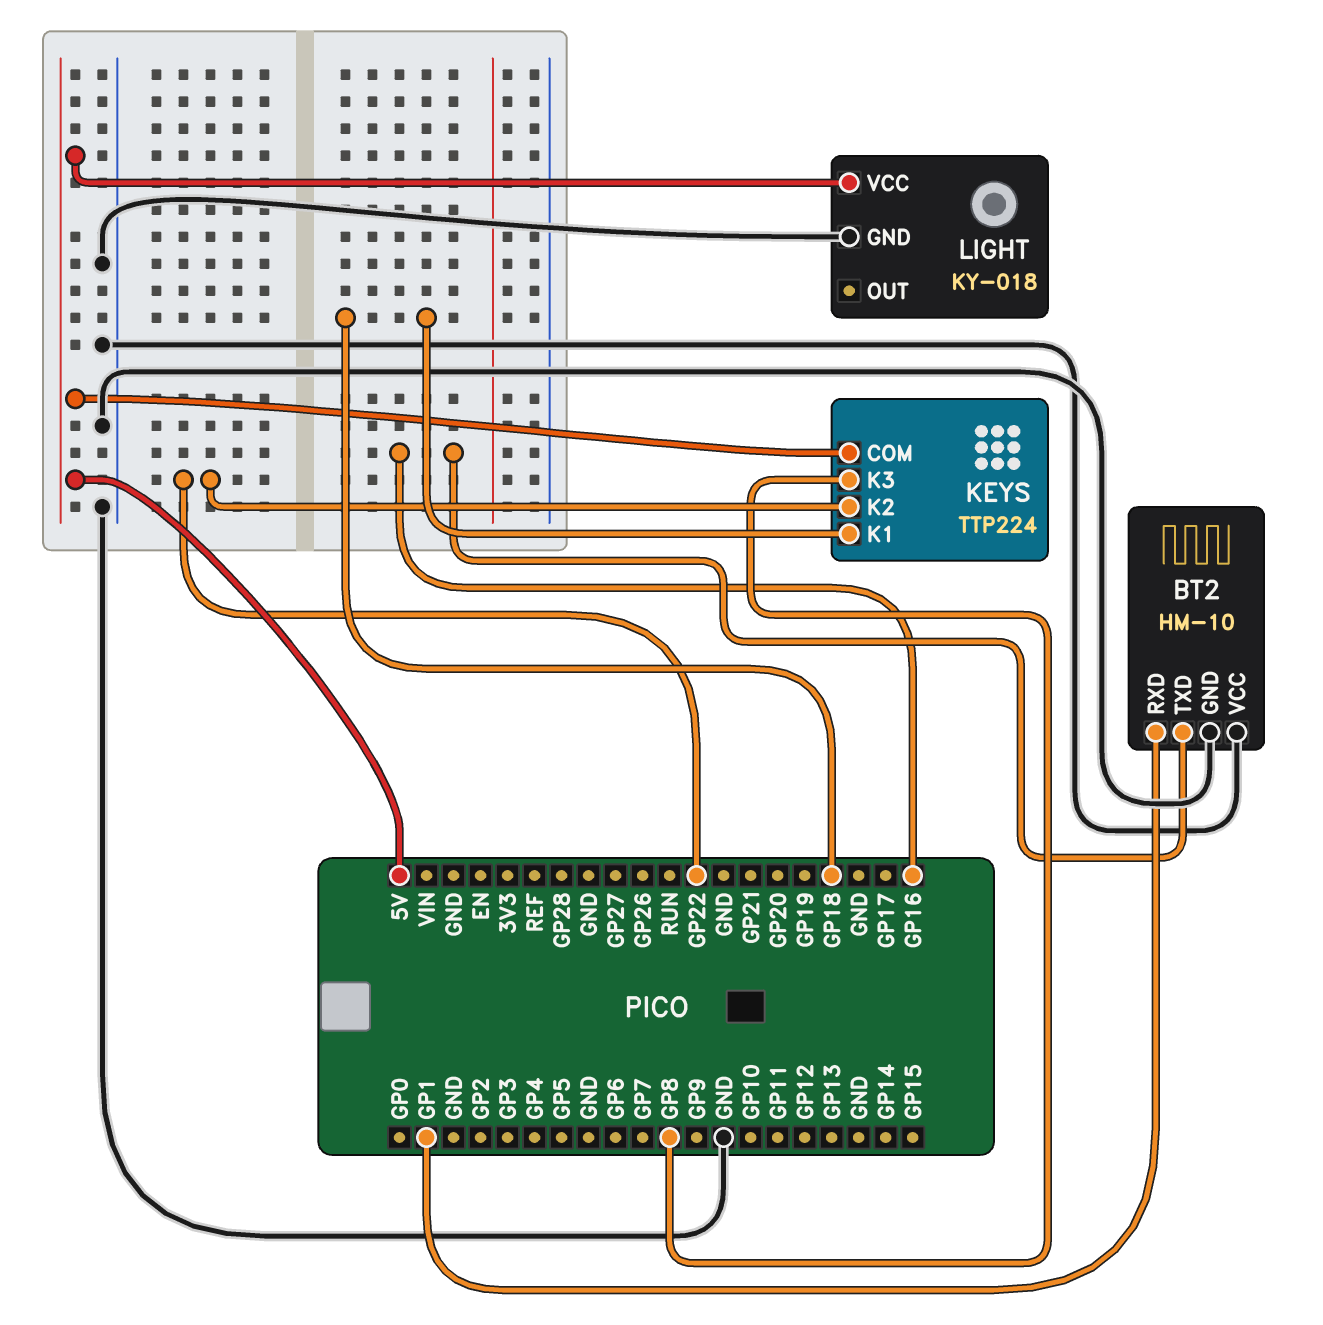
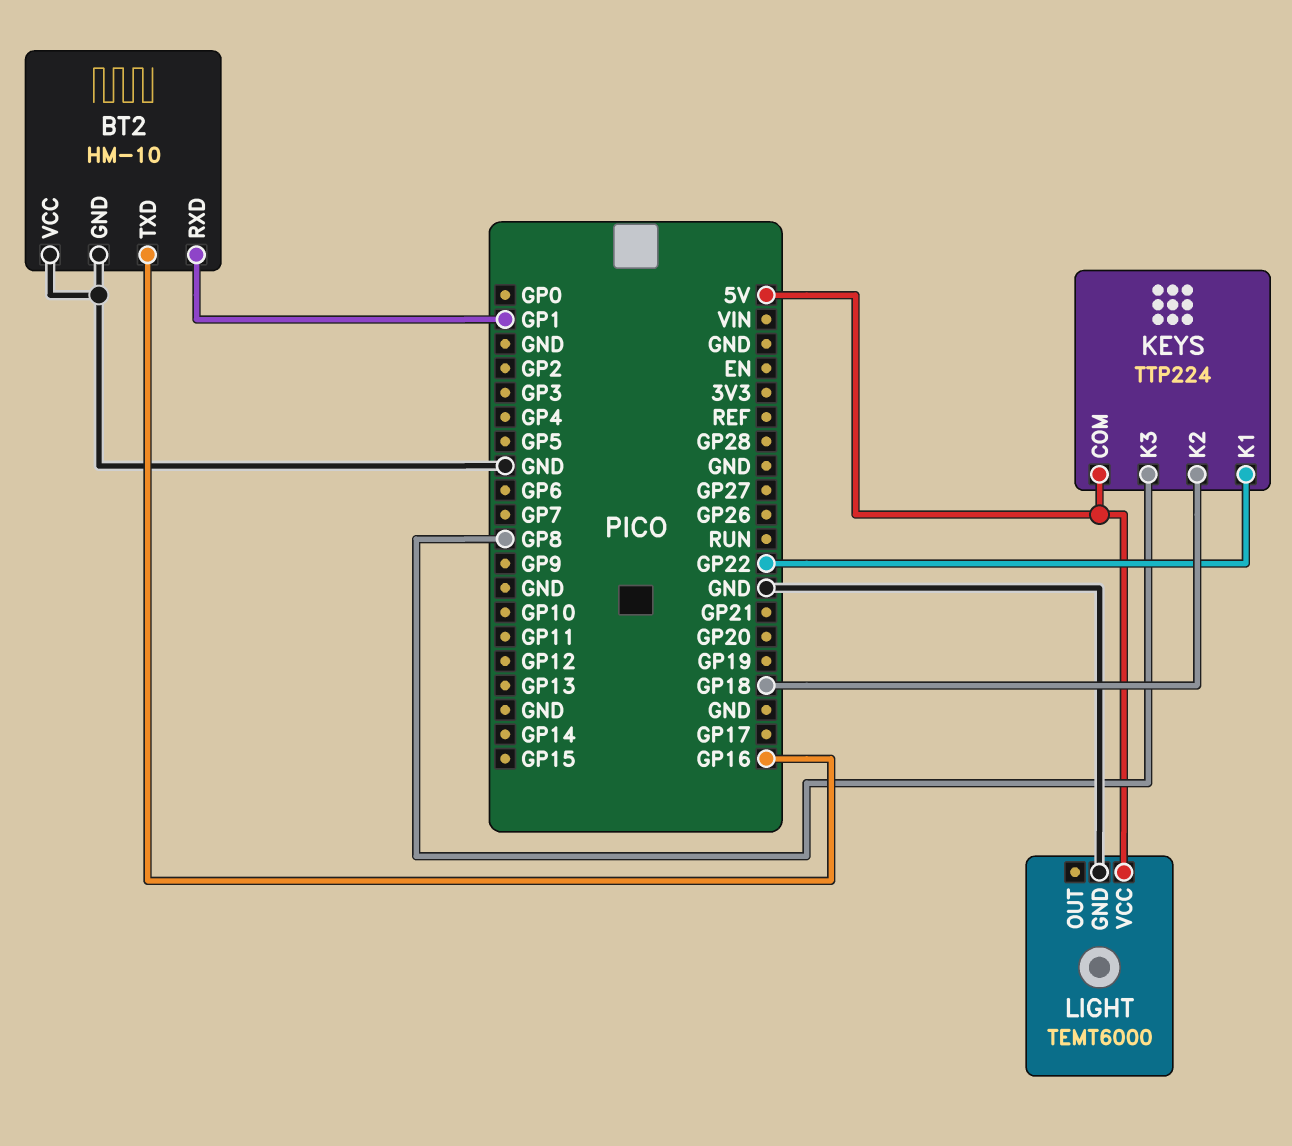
KEYS pin K1: GP18 -> GP22
KEYS pin K2: GP22 -> GP18
LIGHT: KY-018 -> TEMT6000

